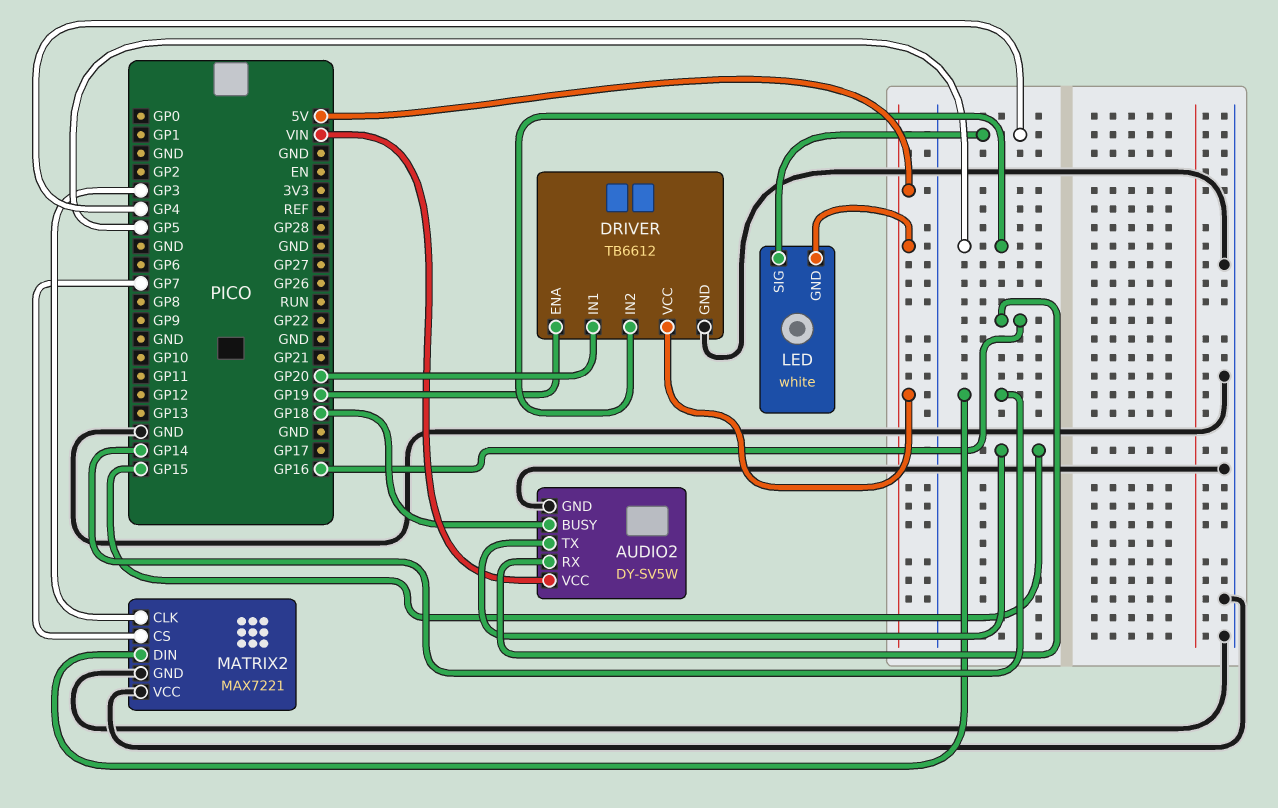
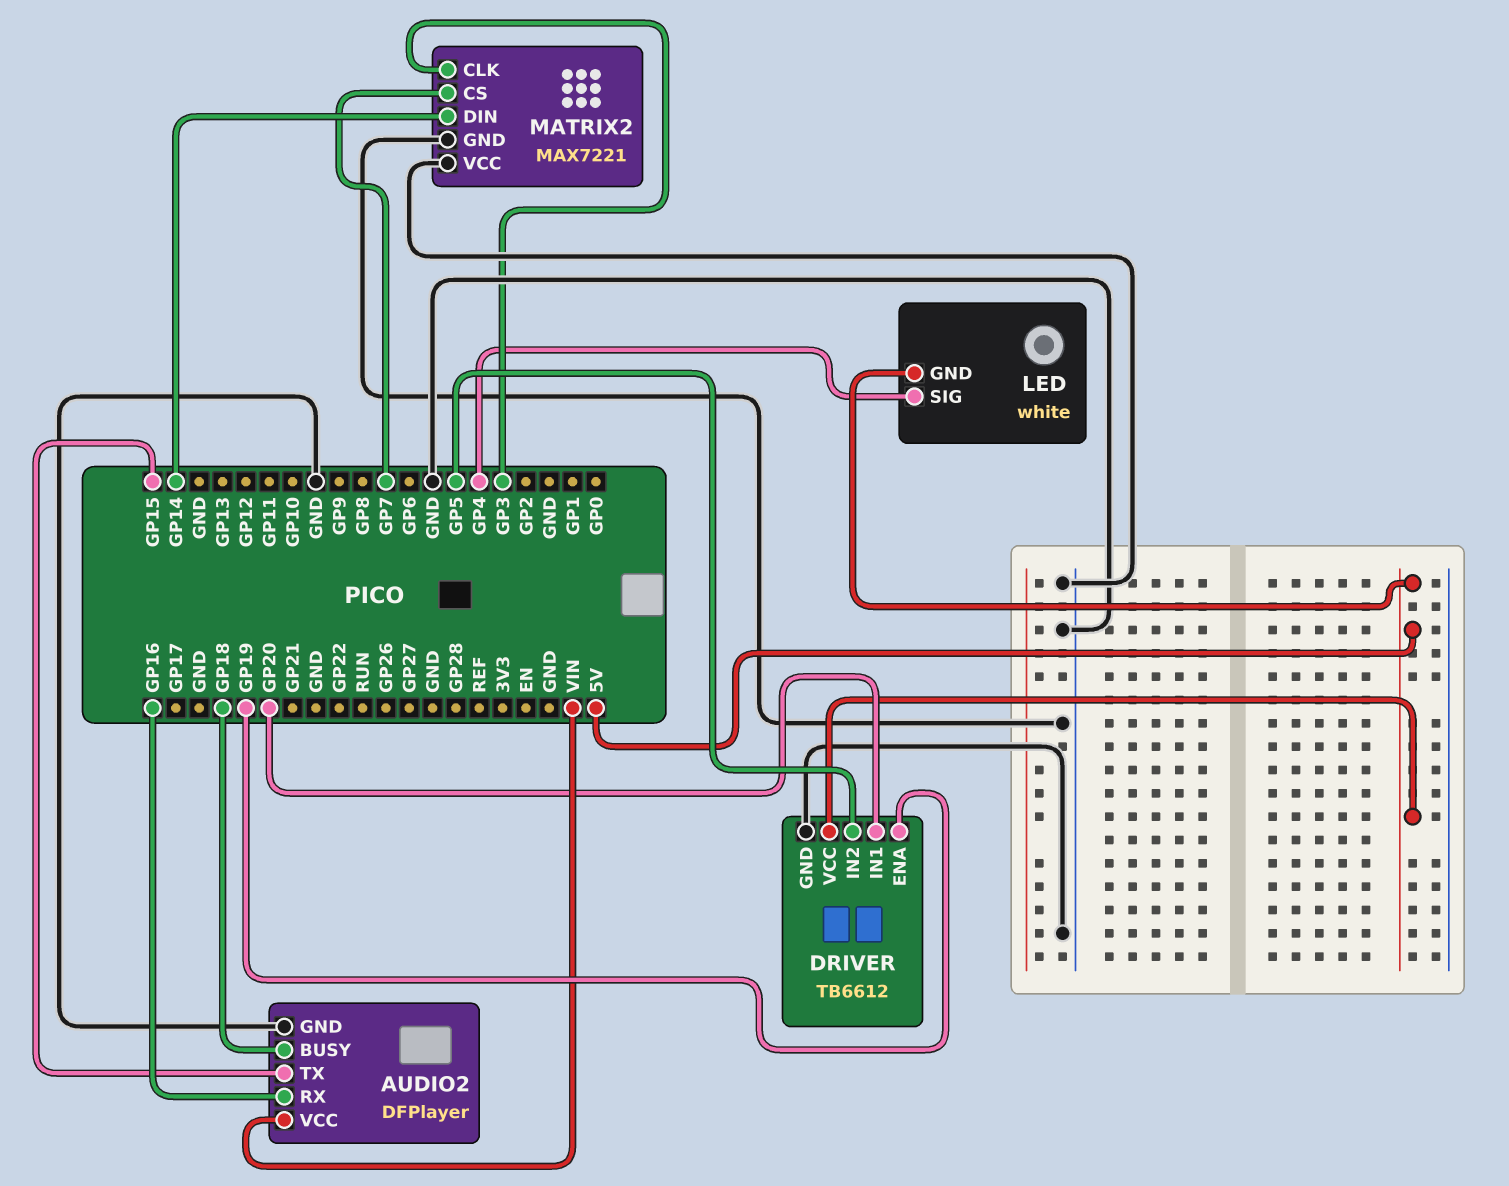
AUDIO2: DY-SV5W -> DFPlayer

